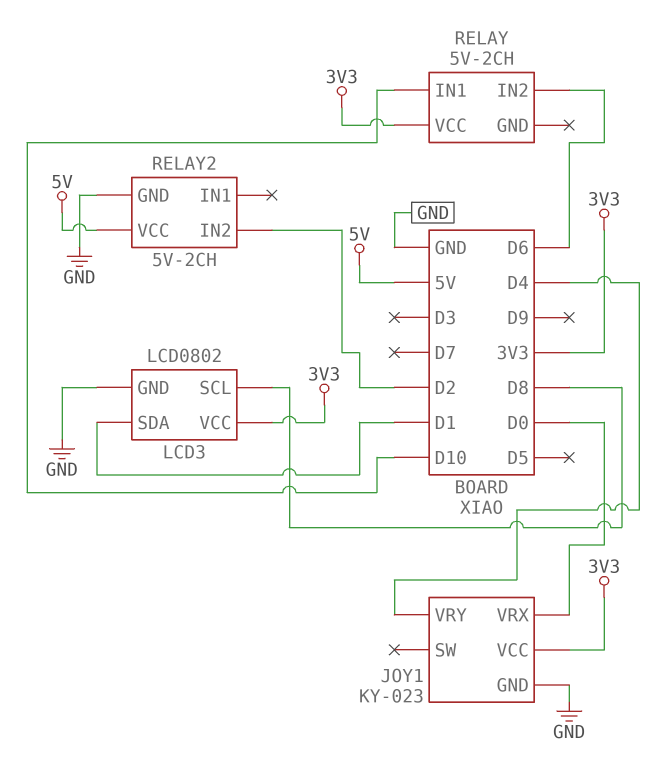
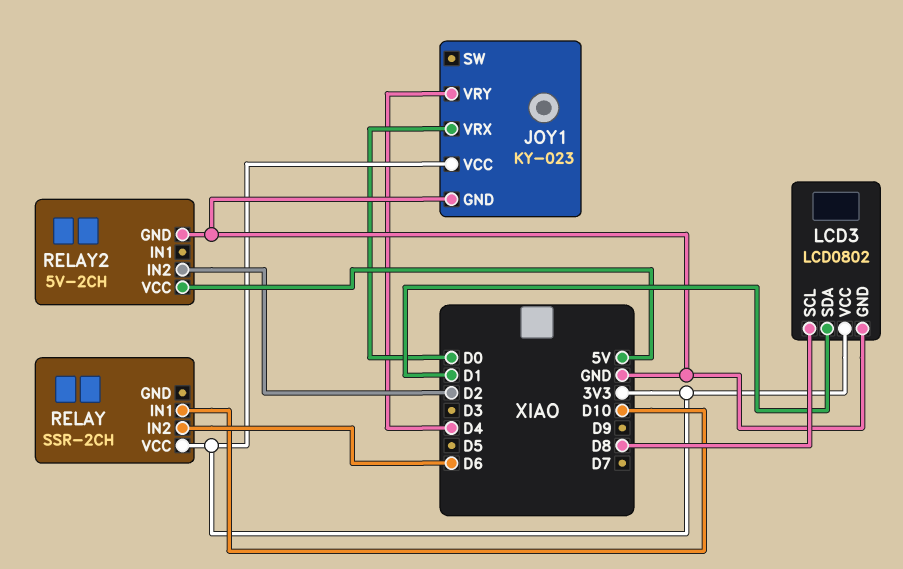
RELAY: 5V-2CH -> SSR-2CH

